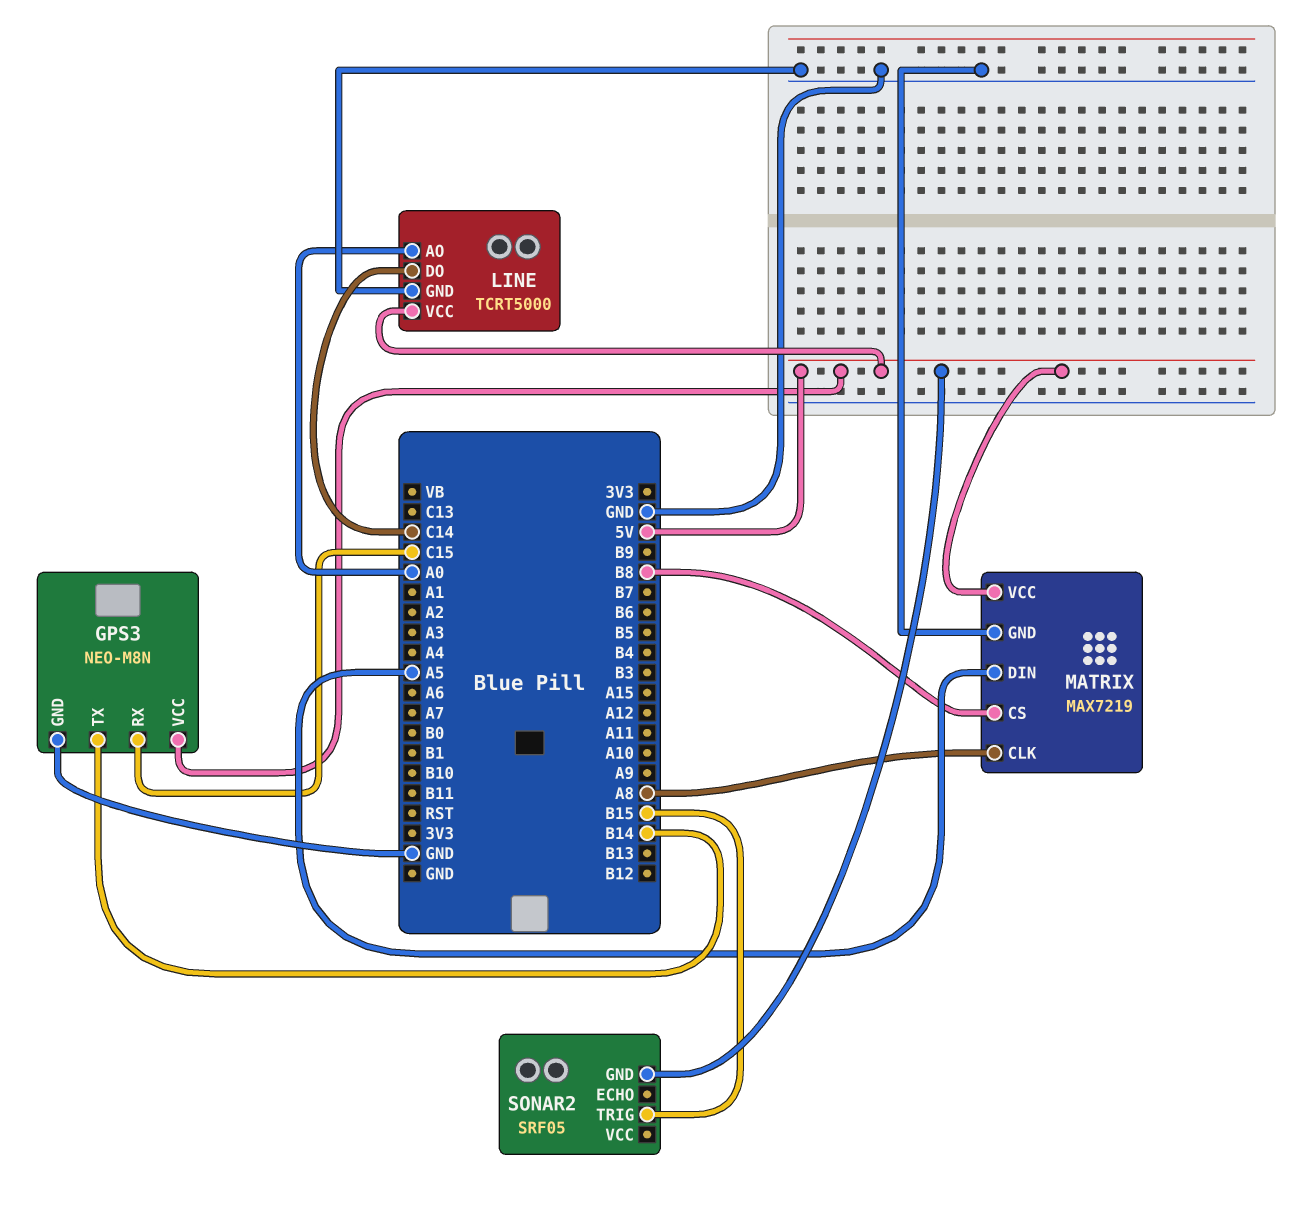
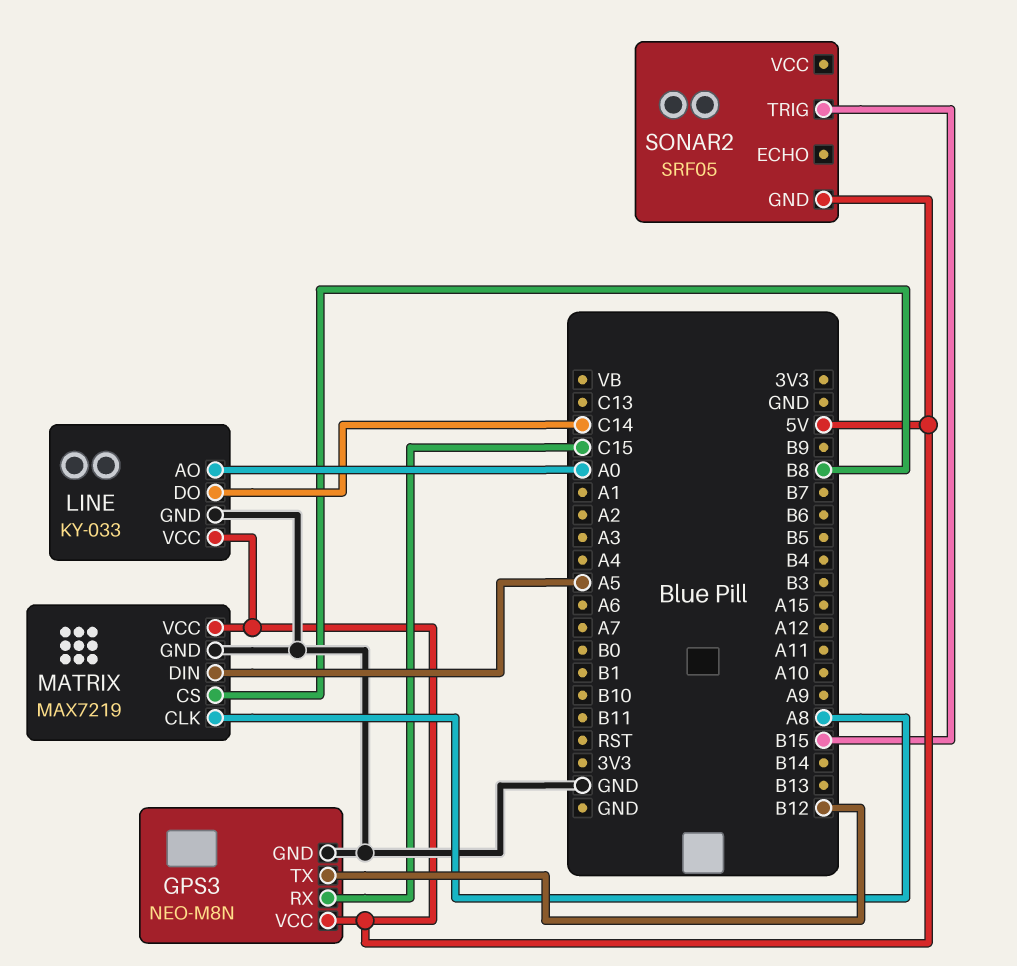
GPS3 pin TX: B14 -> B12
LINE: TCRT5000 -> KY-033

